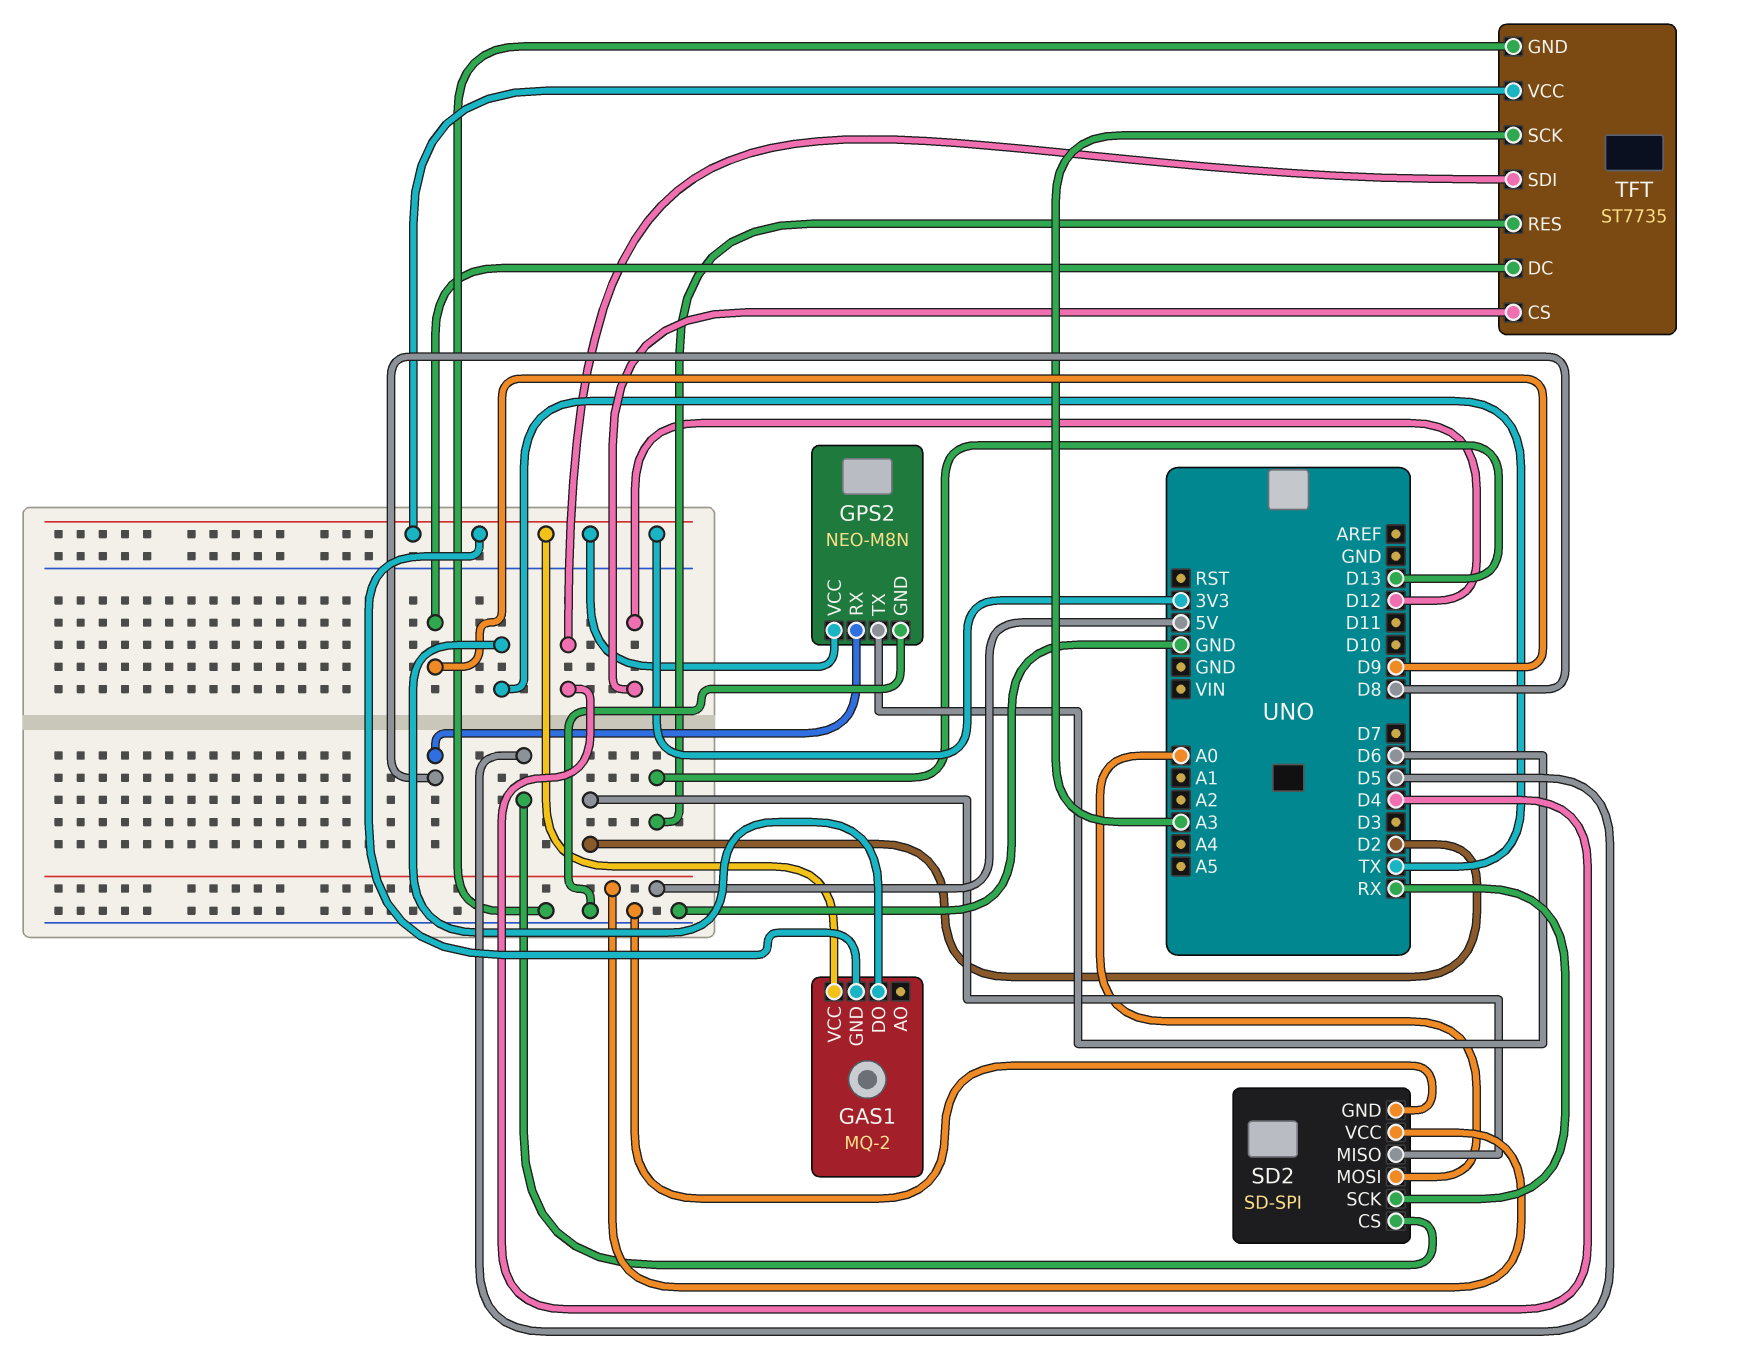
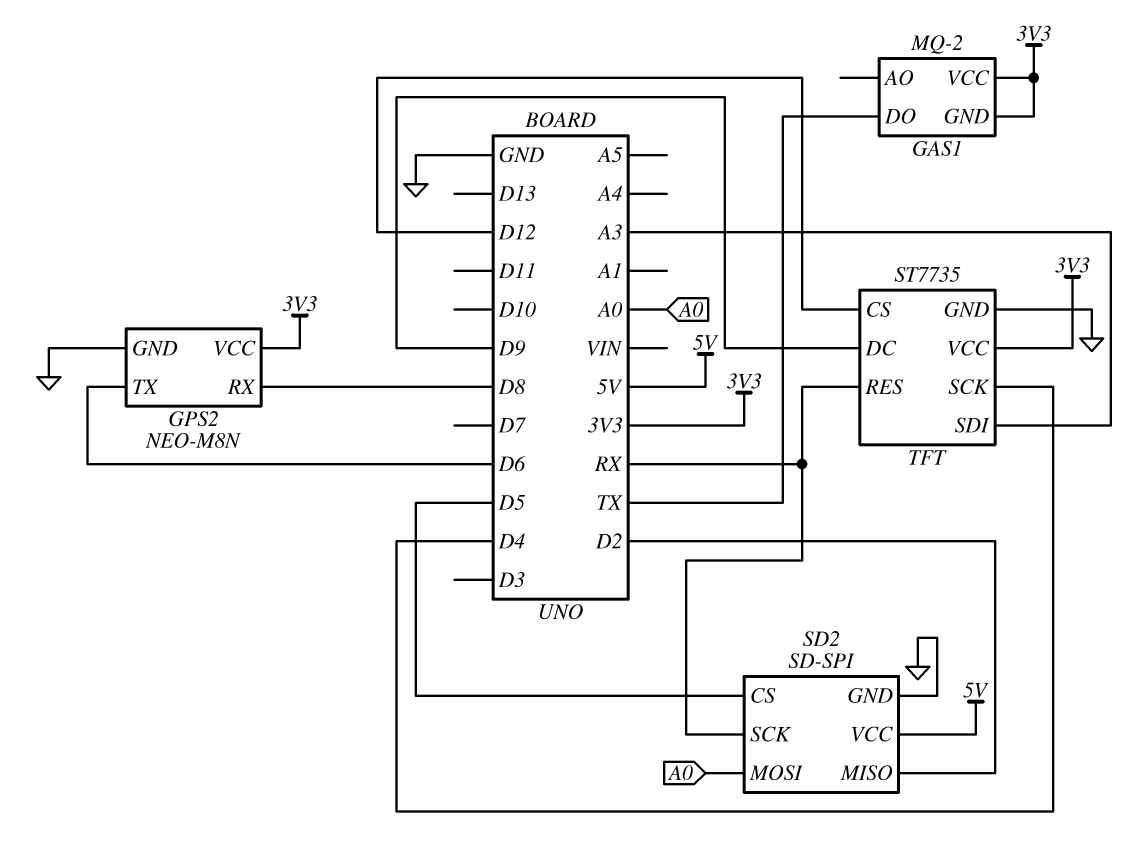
TFT pin RES: D13 -> RX
TFT pin SCK: A3 -> D4
TFT pin SDI: D4 -> A3

